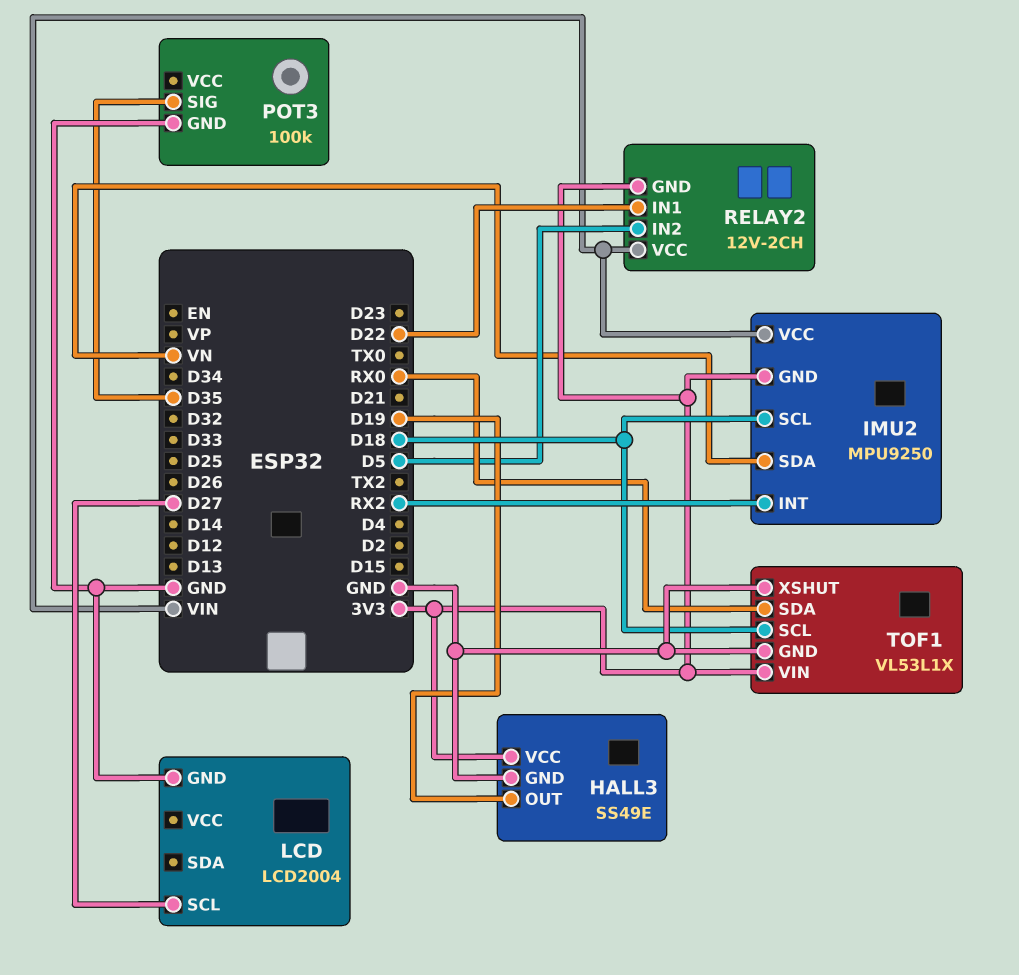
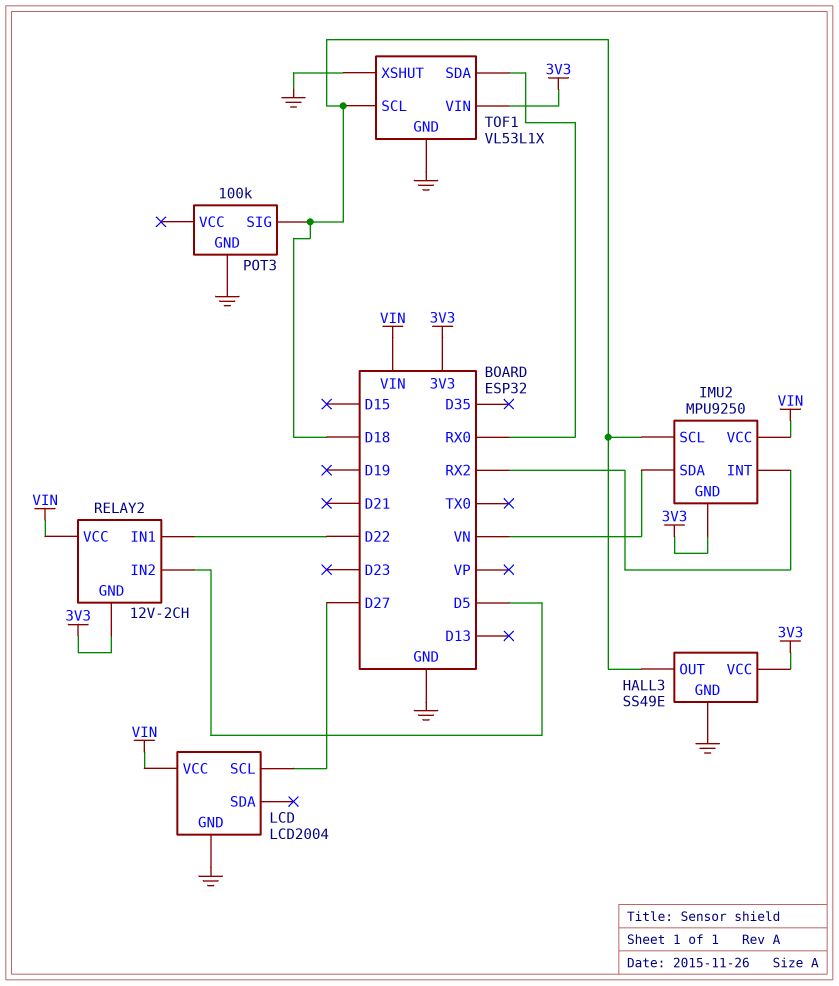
HALL3 pin OUT: D19 -> D18
LCD pin VCC: none -> VIN
POT3 pin SIG: D35 -> D18

